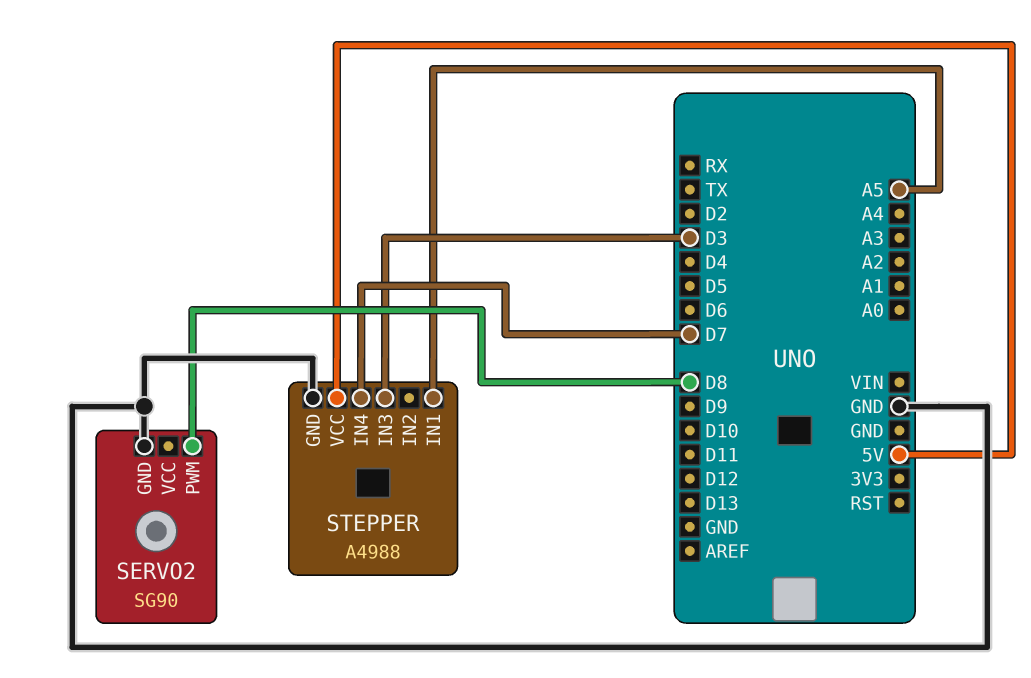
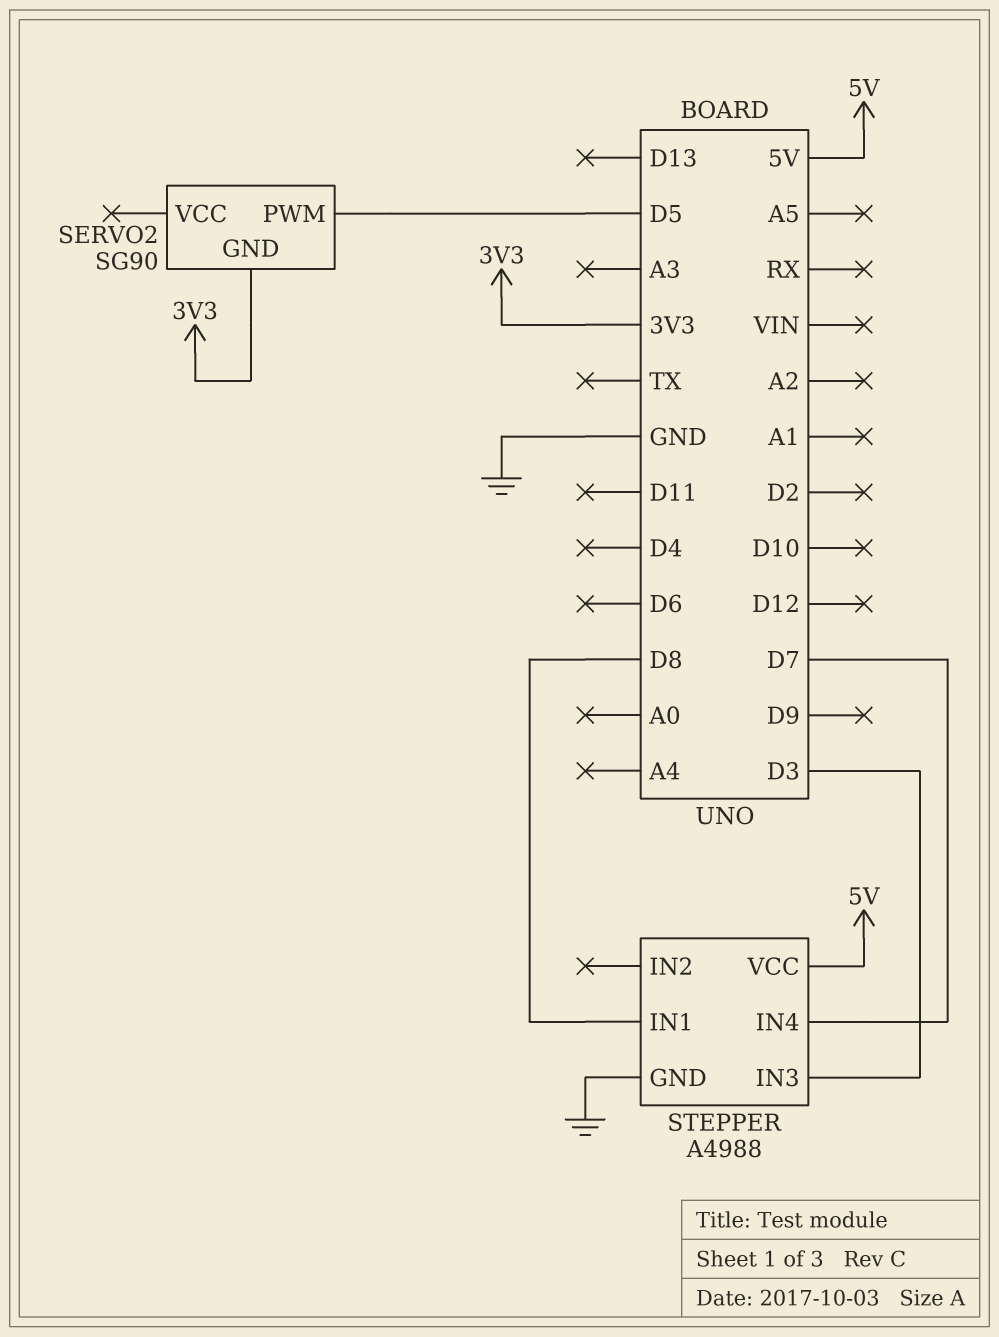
SERVO2 pin GND: GND -> 3V3
SERVO2 pin PWM: D8 -> D5
STEPPER pin IN1: A5 -> D8

